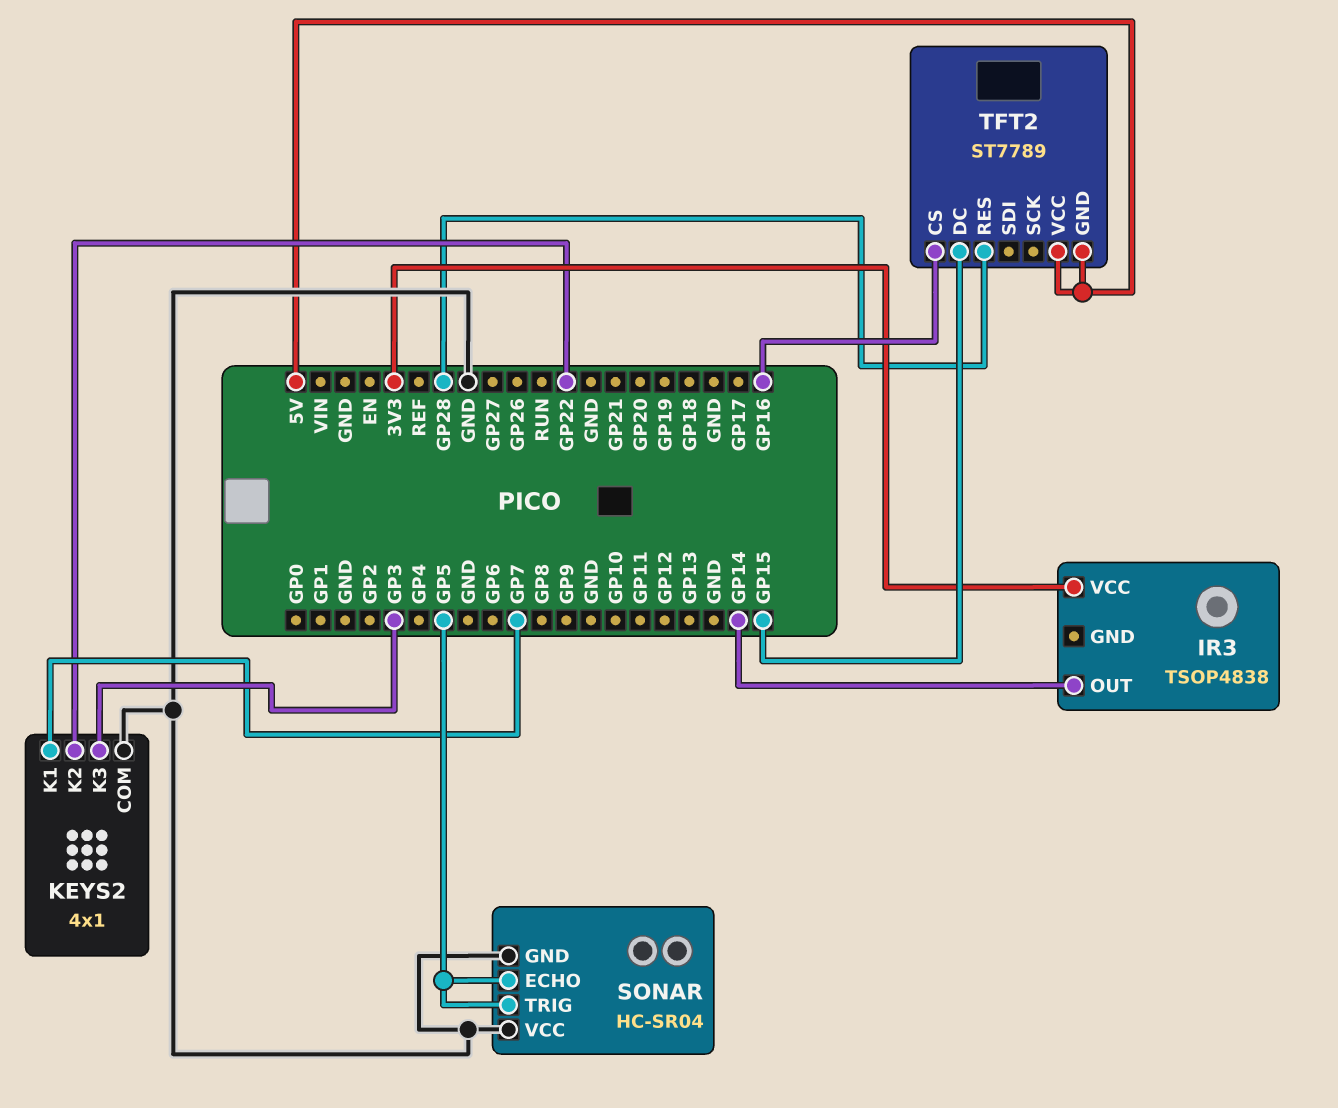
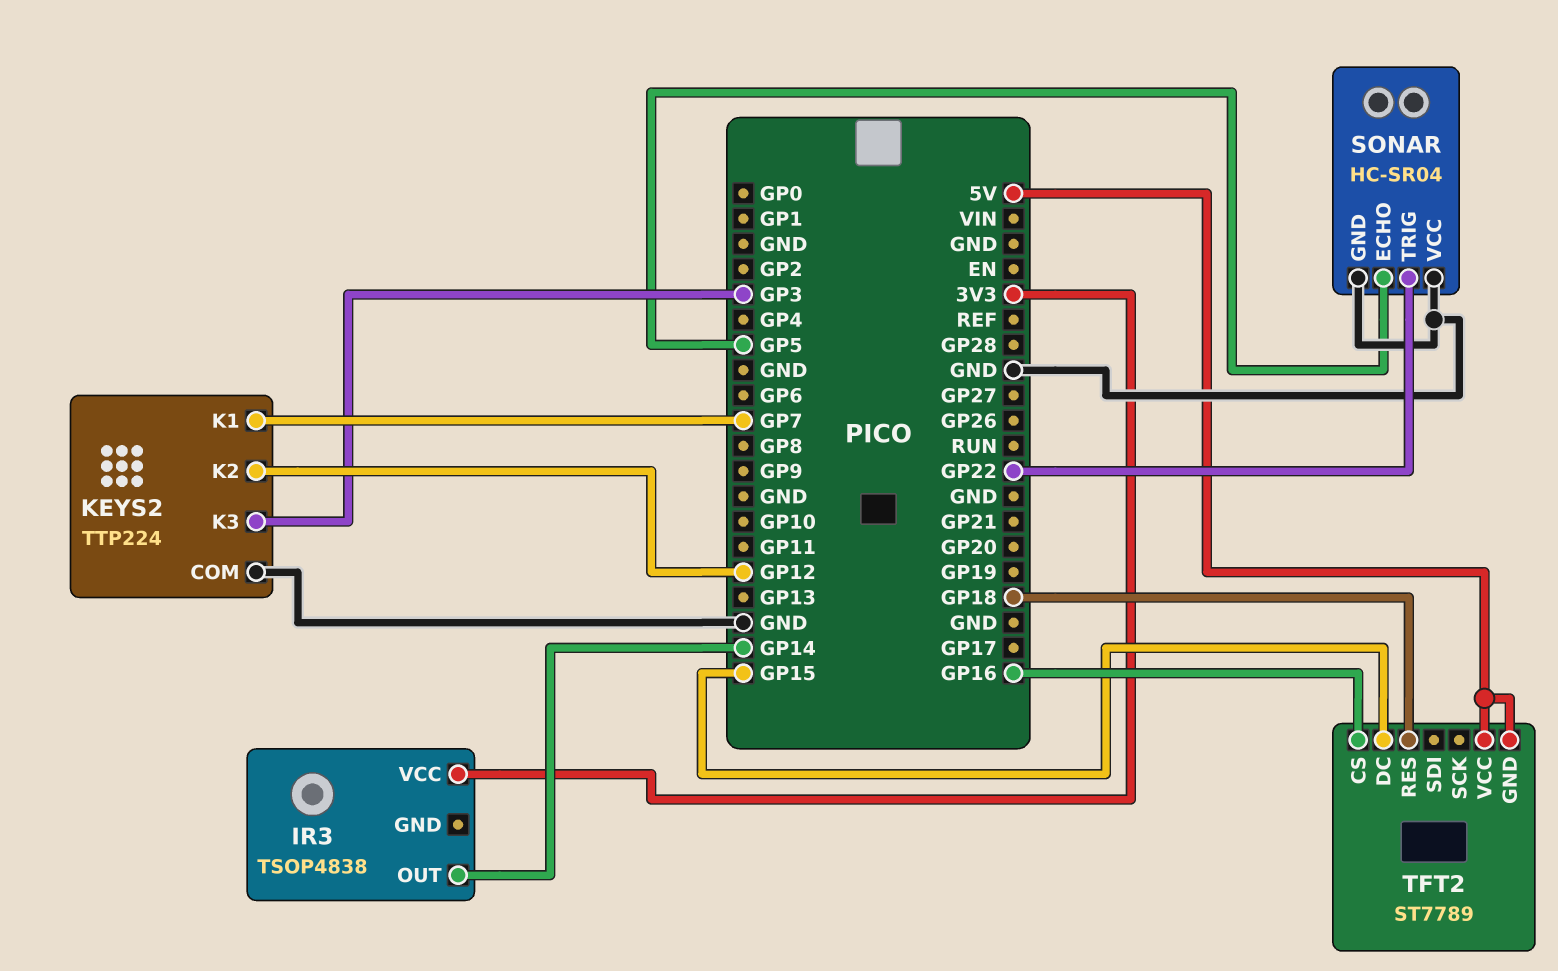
KEYS2: 4x1 -> TTP224
KEYS2 pin K2: GP22 -> GP12
SONAR pin TRIG: GP5 -> GP22
TFT2 pin RES: GP28 -> GP18

